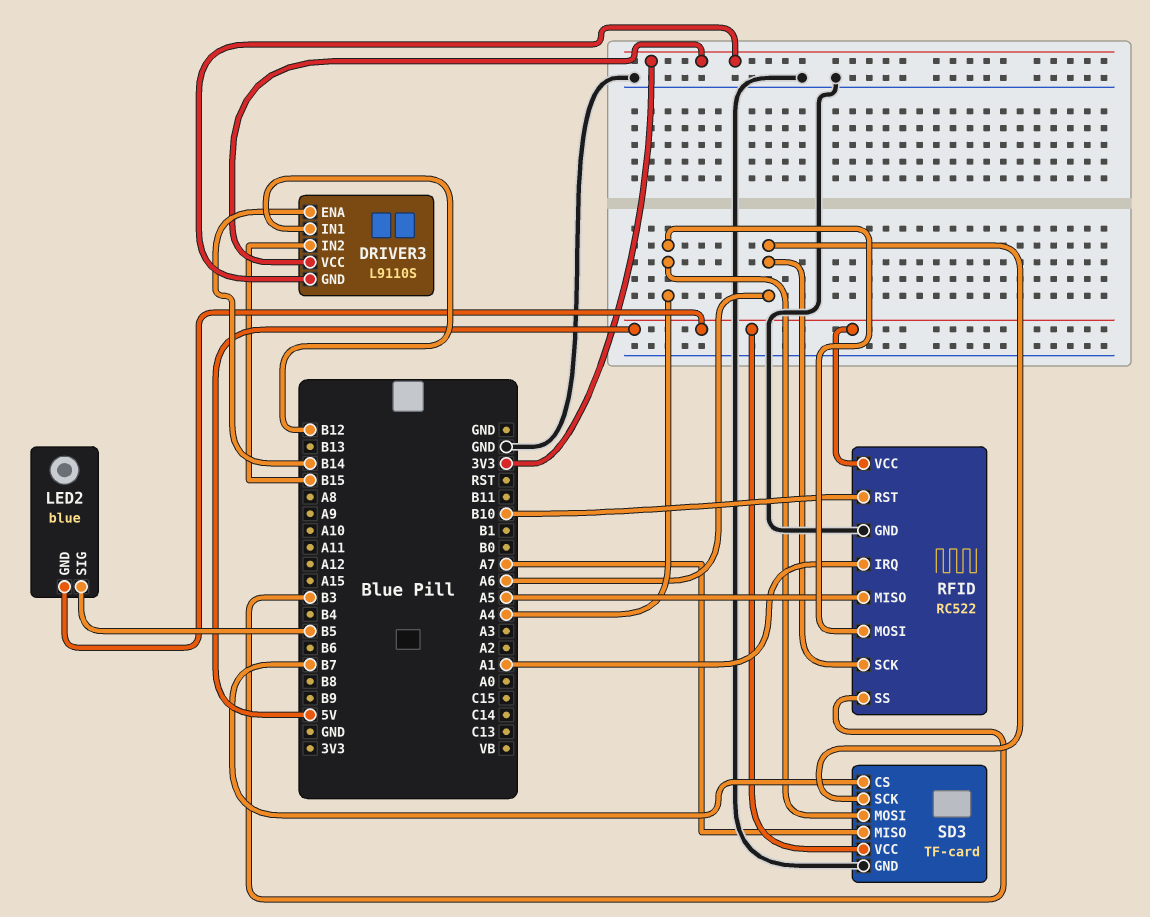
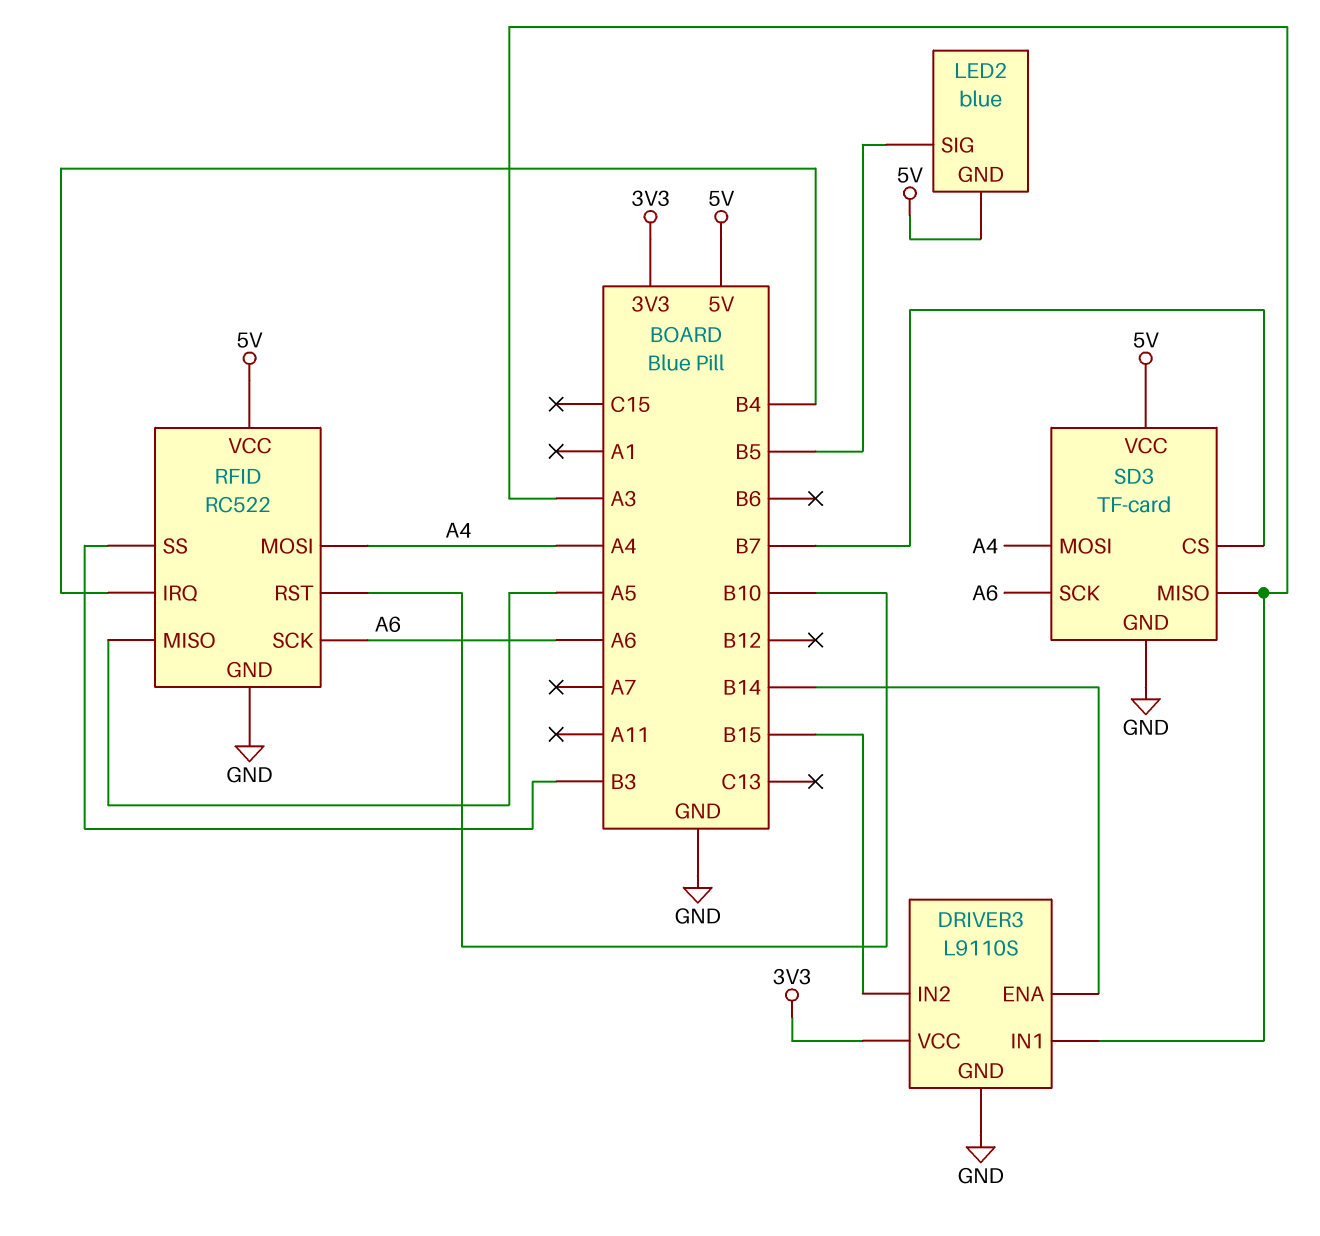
DRIVER3 pin GND: 3V3 -> GND
DRIVER3 pin IN1: B12 -> A3
RFID pin IRQ: A1 -> B4
SD3 pin MISO: A7 -> A3

